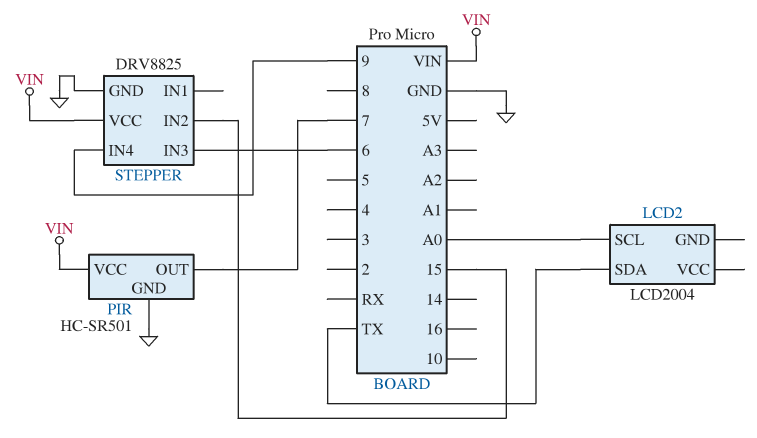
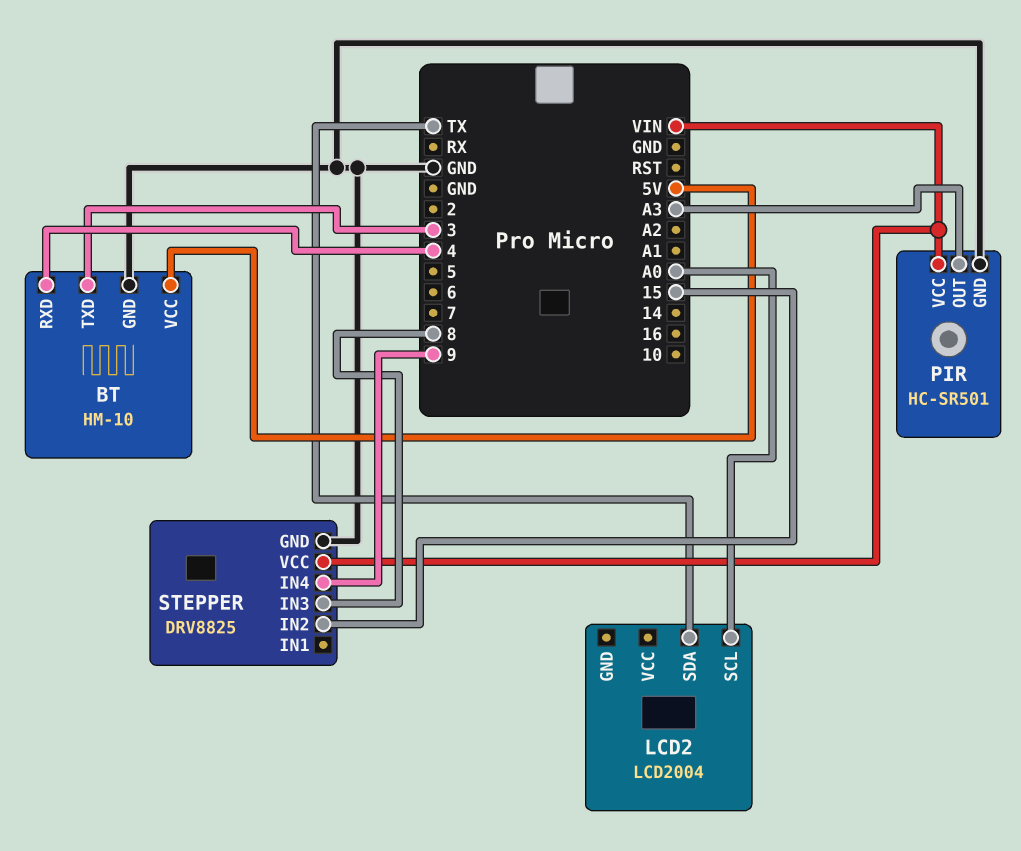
BT: none -> HM-10
BT pin GND: none -> GND
BT pin RXD: none -> 4
BT pin TXD: none -> 3
BT pin VCC: none -> 5V
PIR pin OUT: 7 -> A3
STEPPER pin IN3: 6 -> 8

